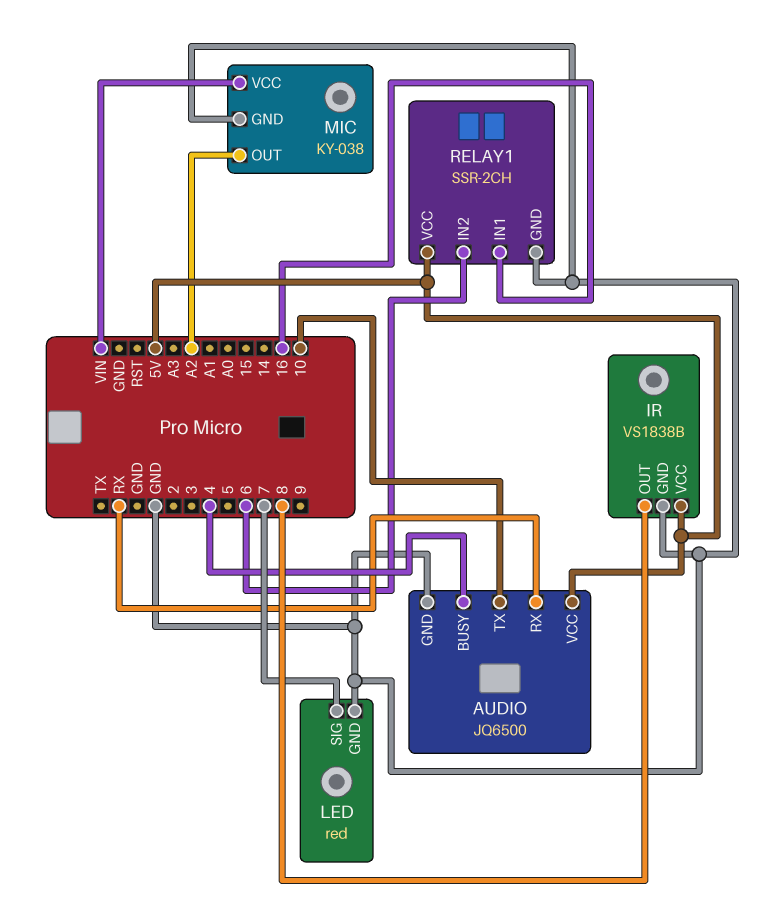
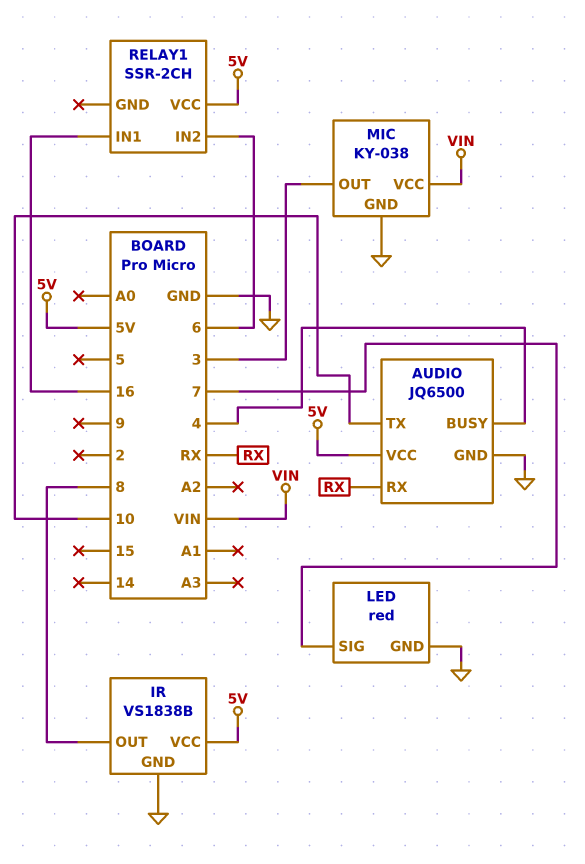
MIC pin OUT: A2 -> 3
RELAY1 pin GND: GND -> none

